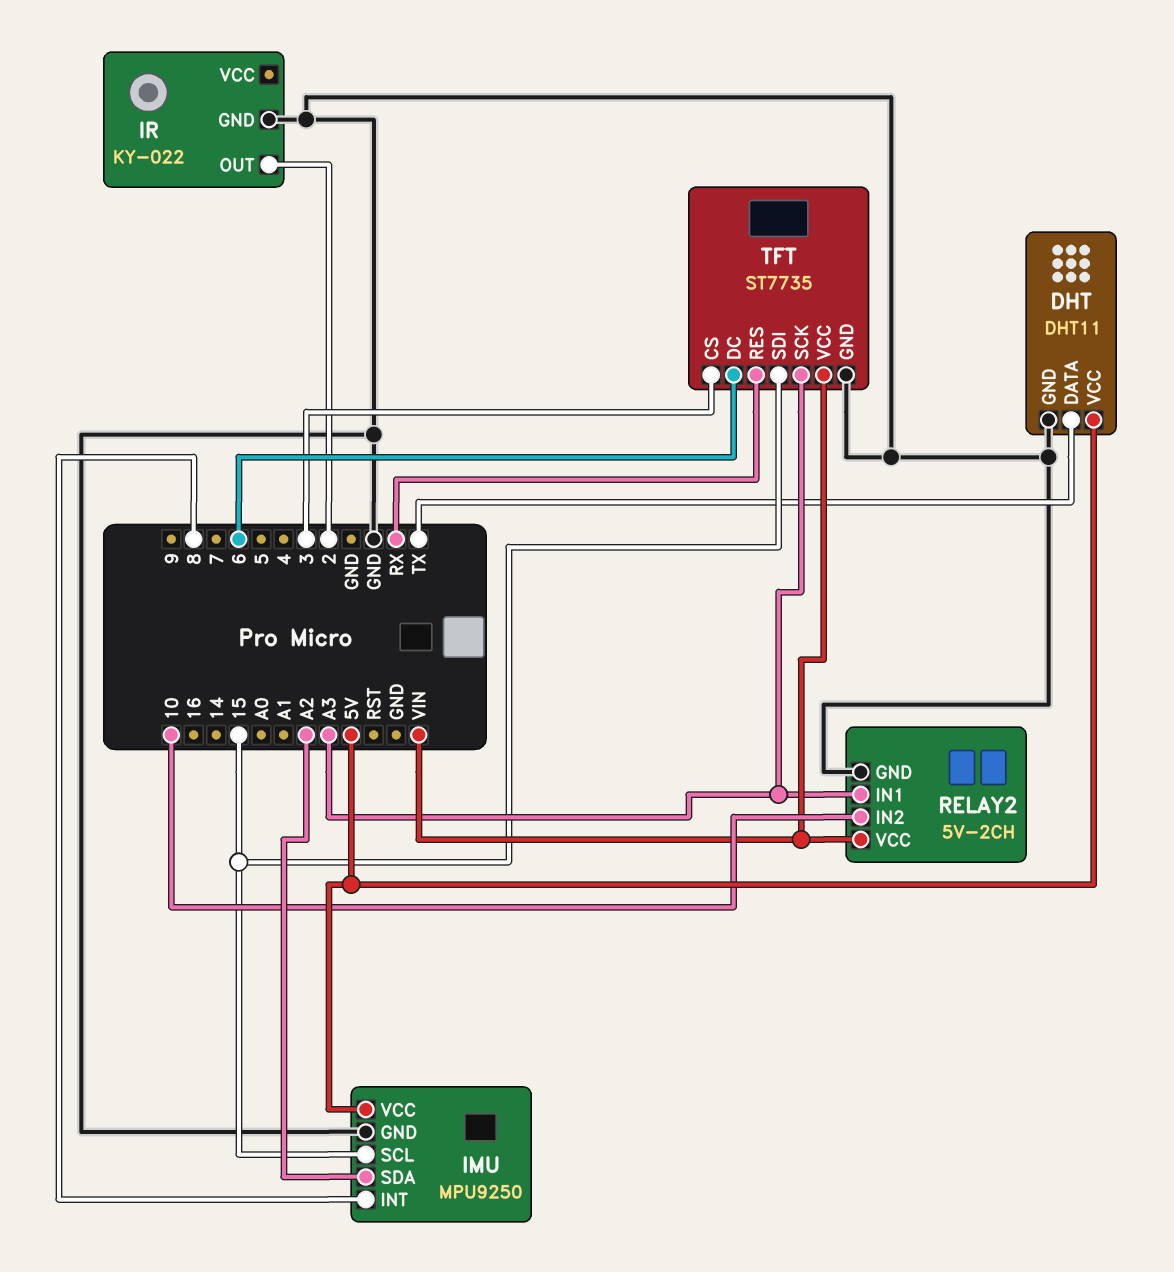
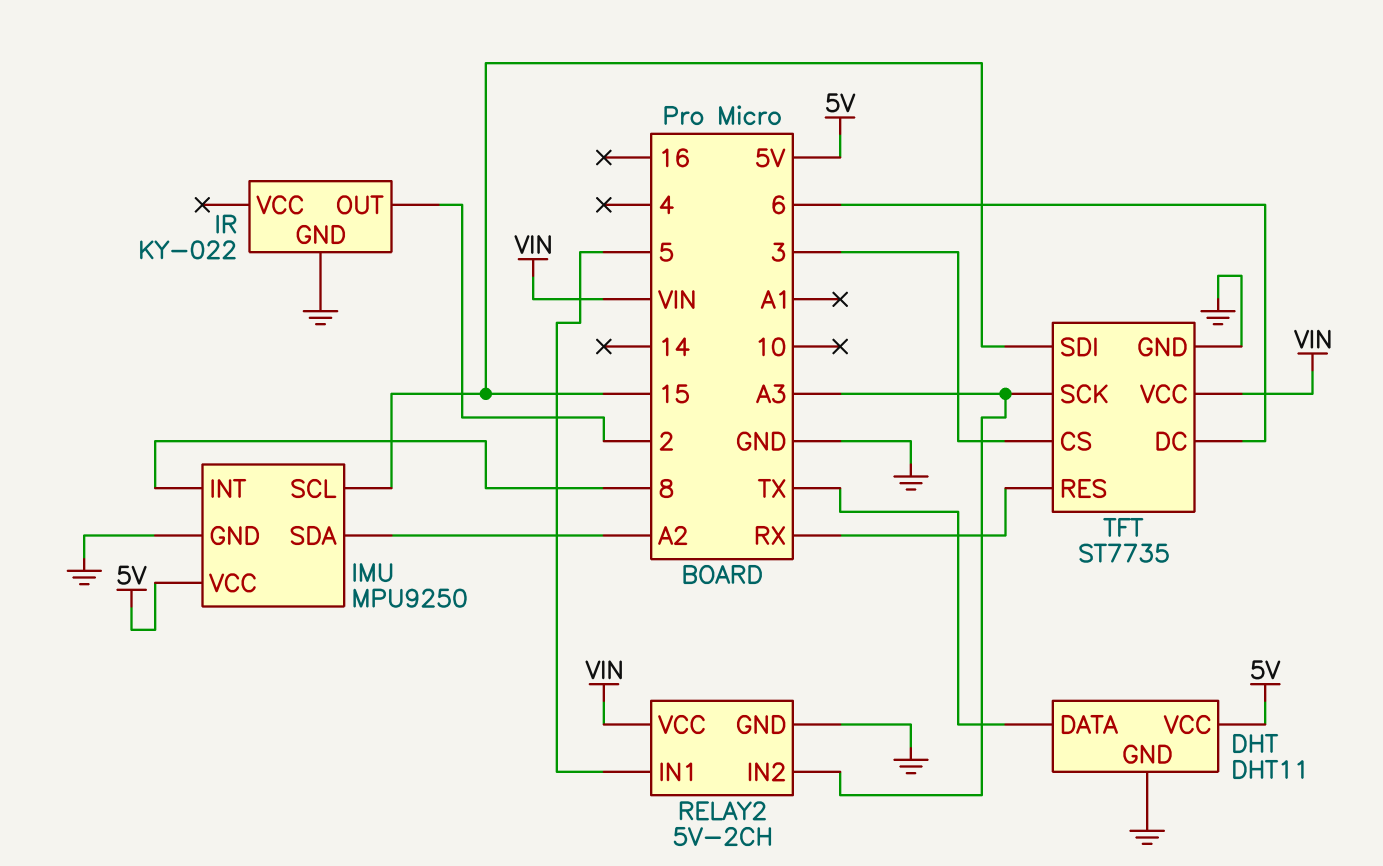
RELAY2 pin IN1: A3 -> 5
RELAY2 pin IN2: 10 -> A3

